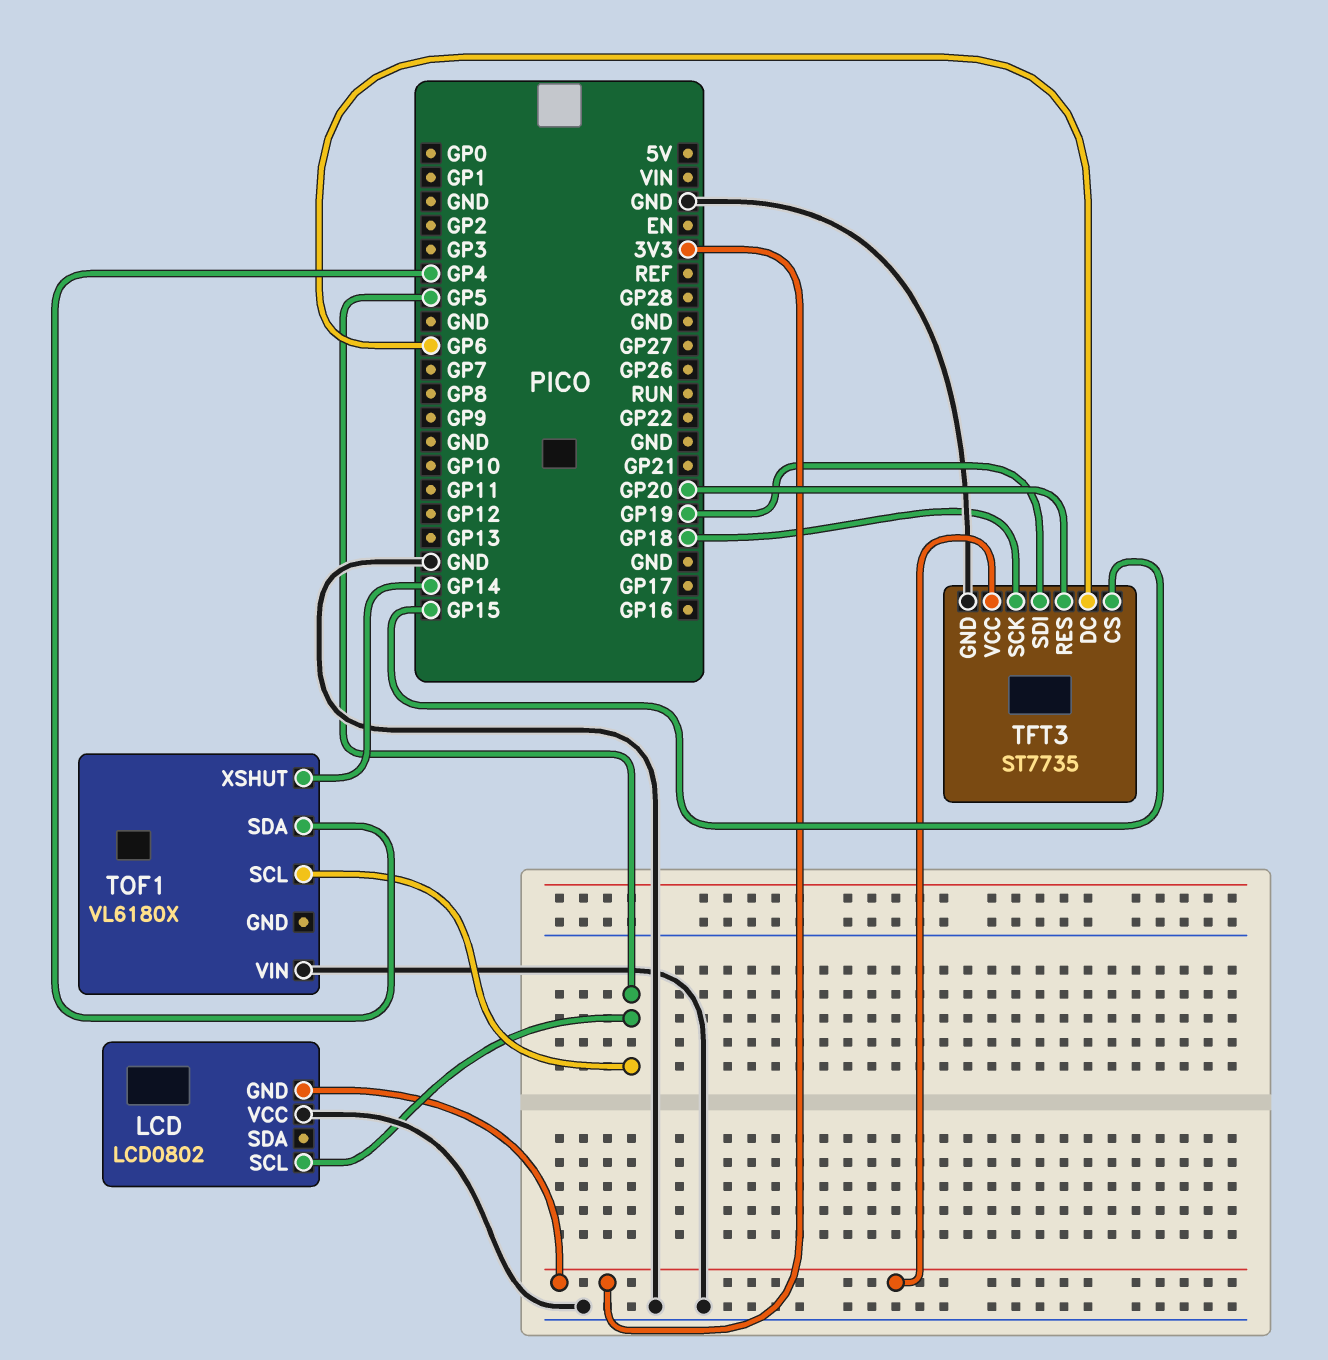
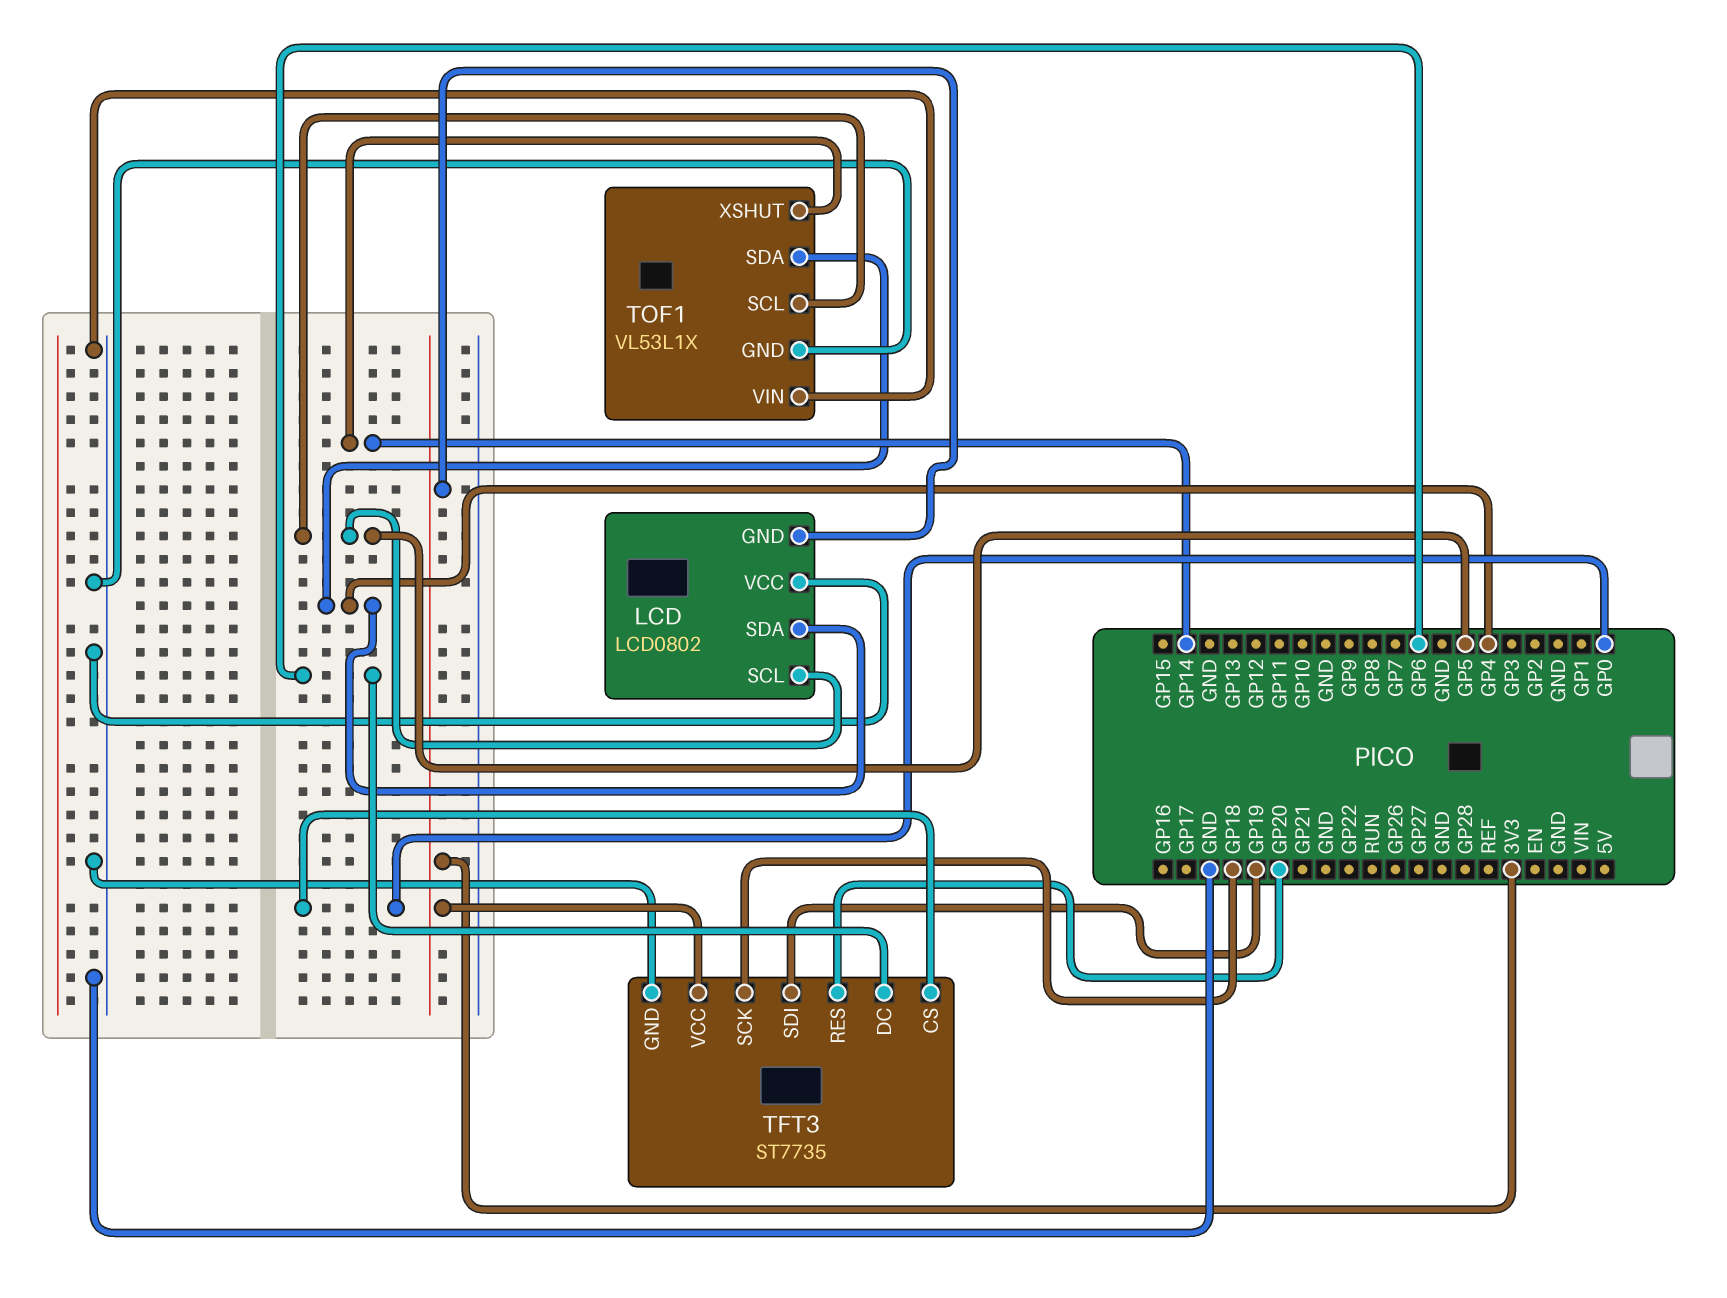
LCD pin SDA: none -> GP4
TFT3 pin CS: GP15 -> GP0
TOF1: VL6180X -> VL53L1X
TOF1 pin GND: none -> GND

